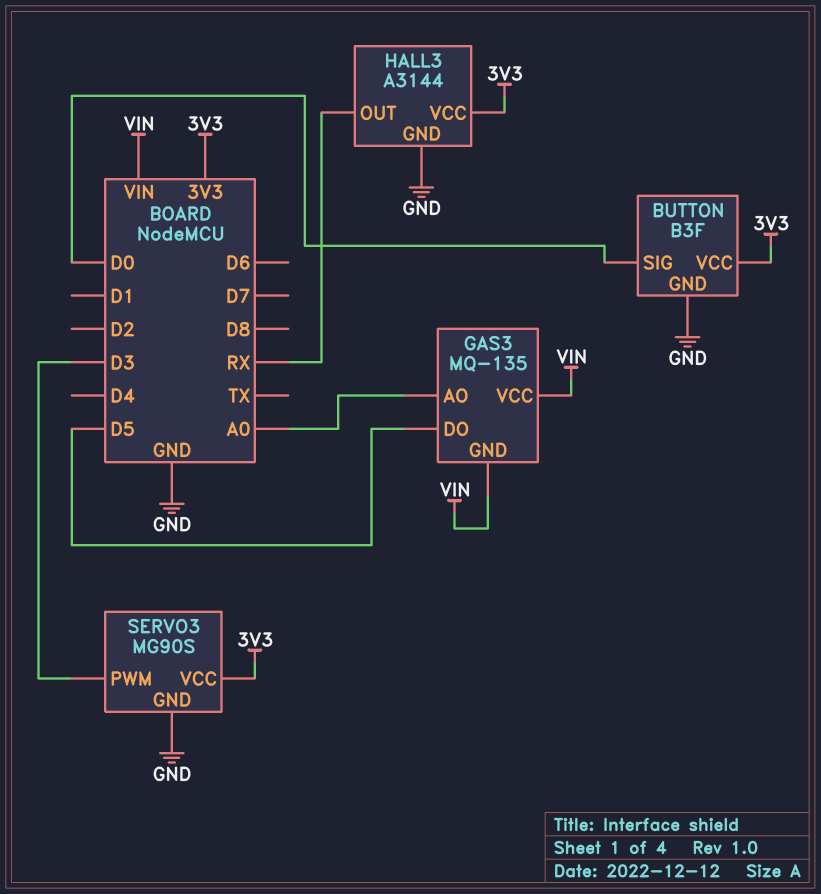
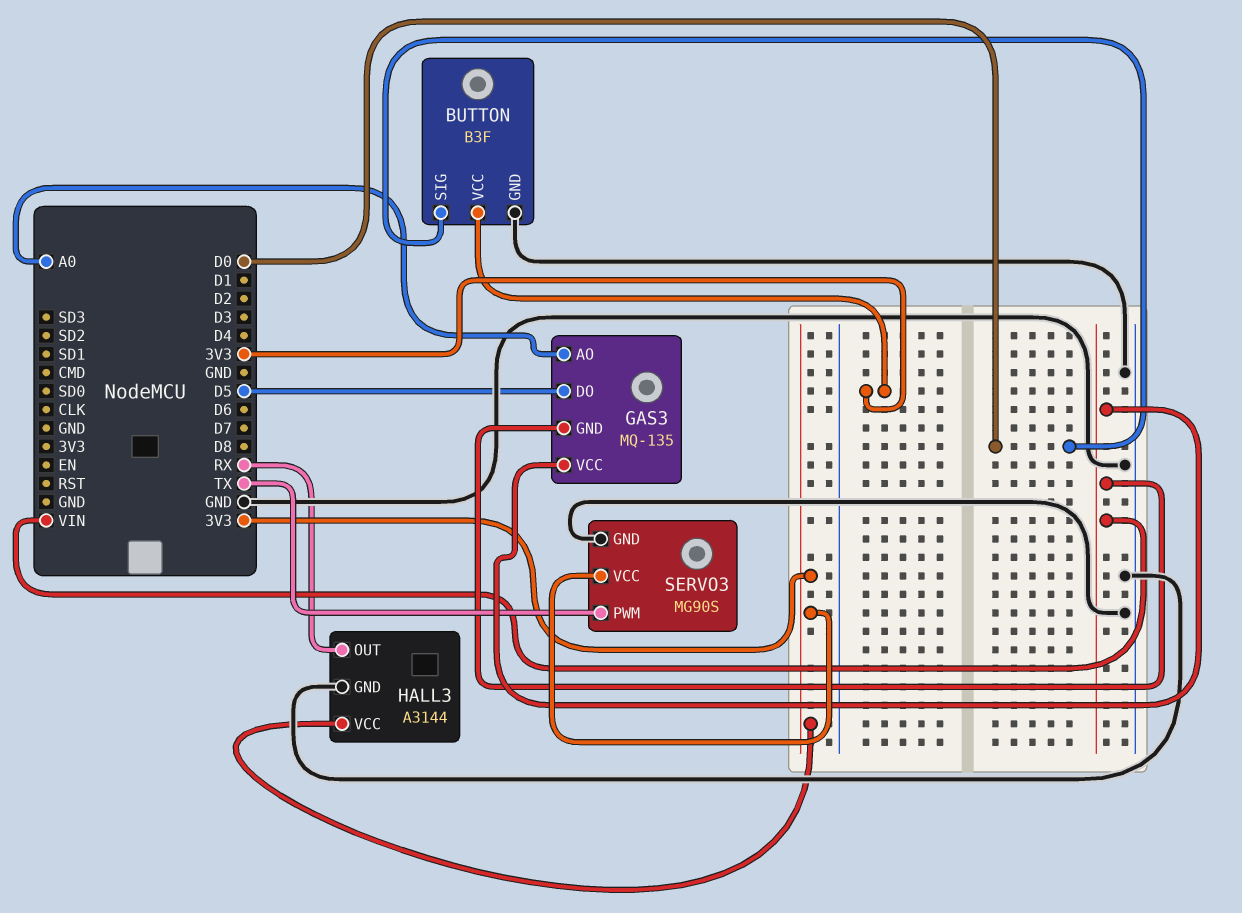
SERVO3 pin PWM: D3 -> TX

